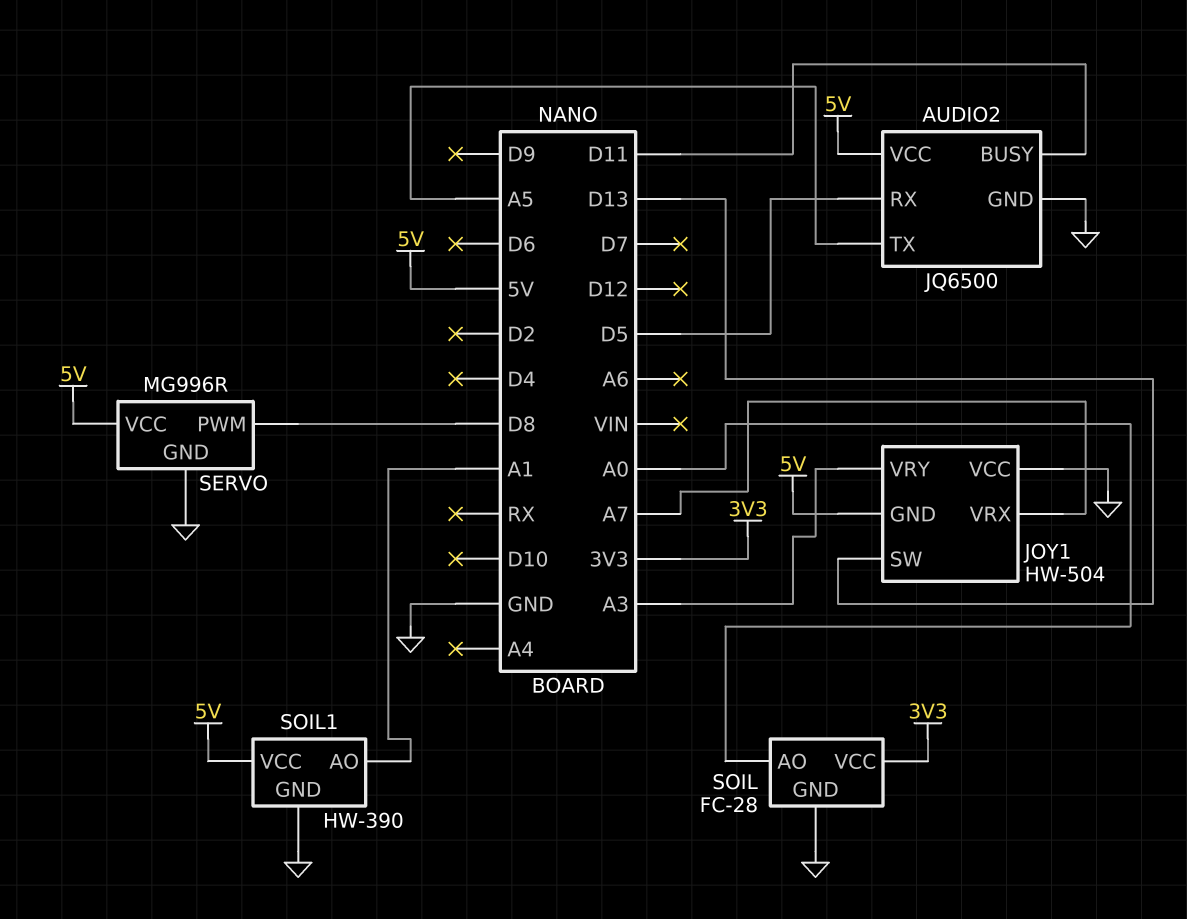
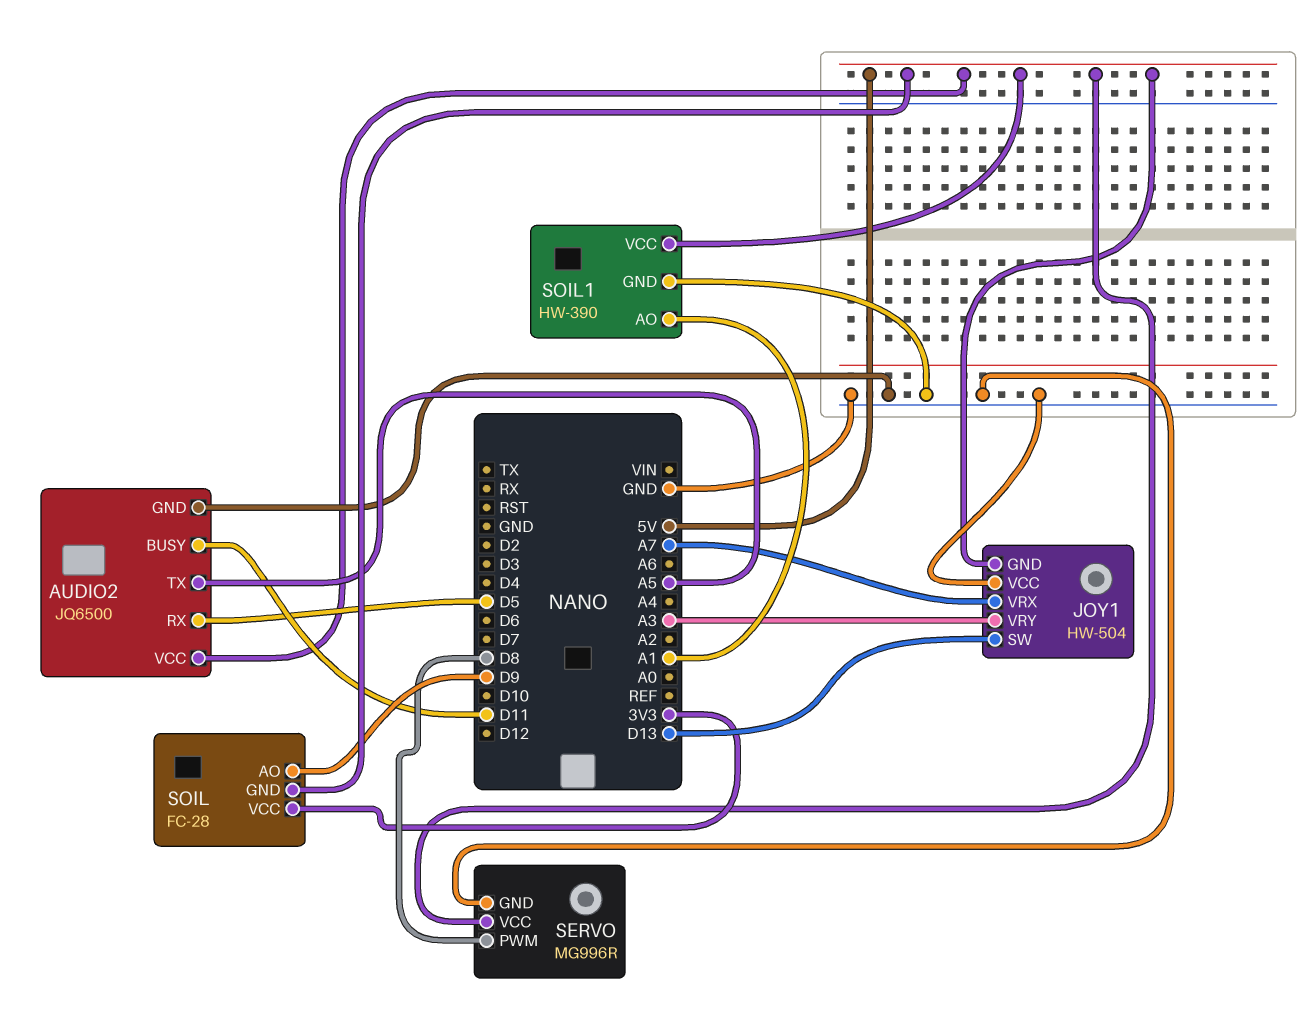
SOIL pin AO: A0 -> D9
SOIL pin GND: GND -> 5V

